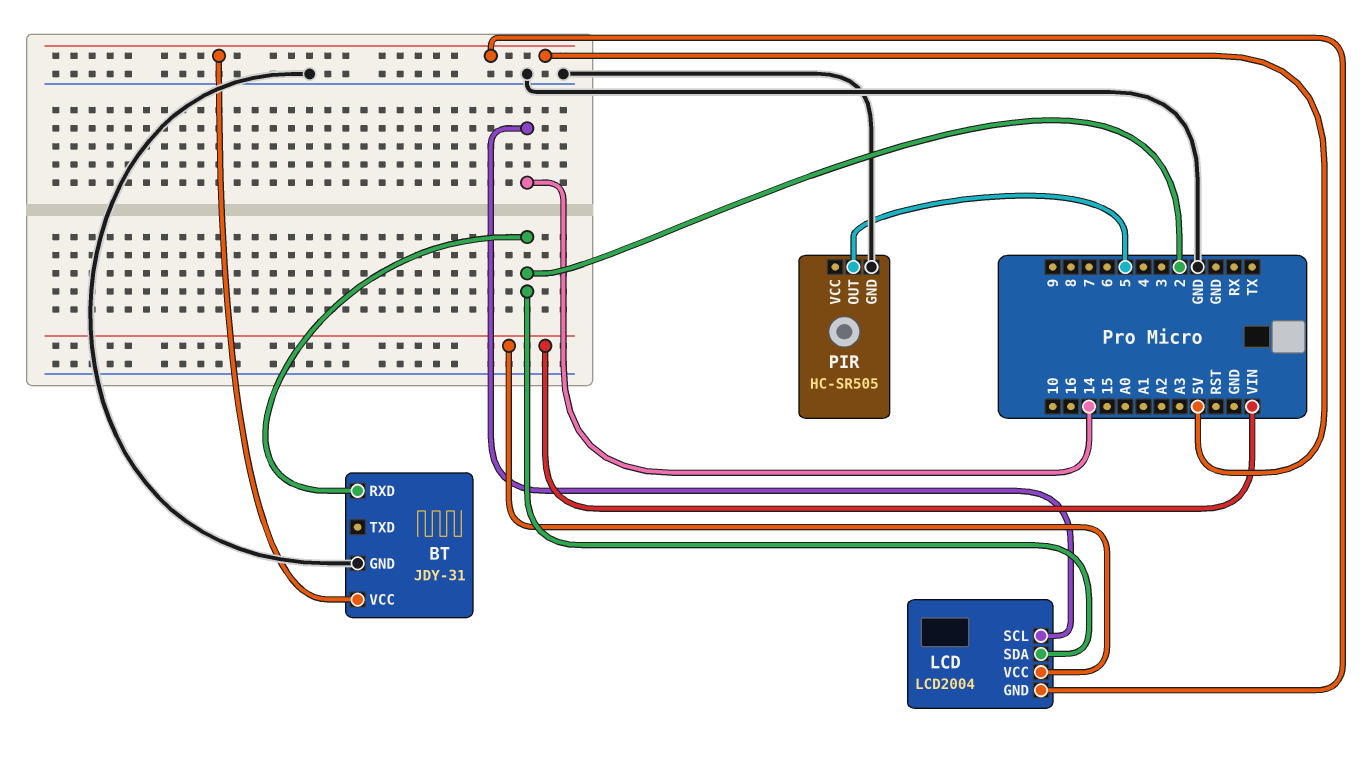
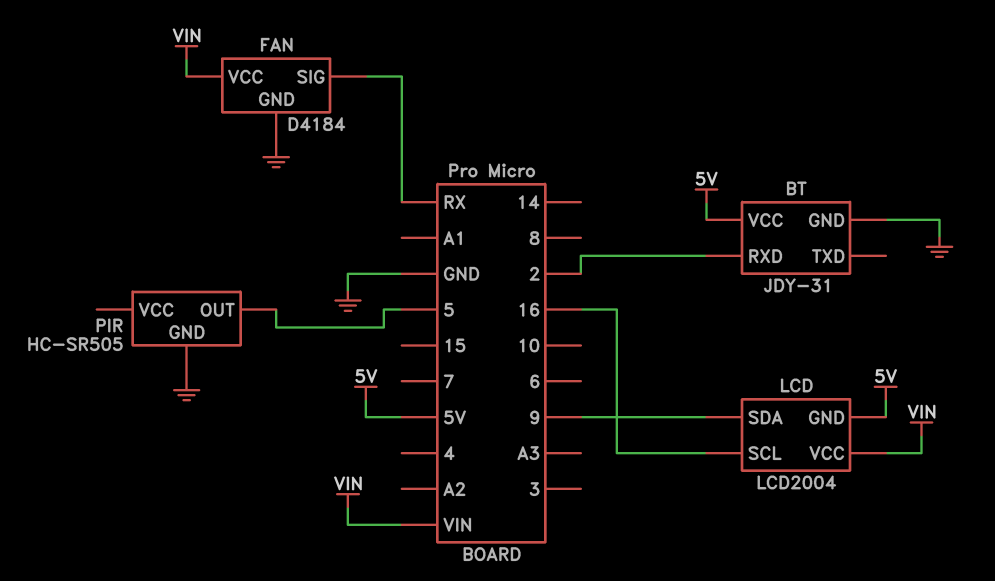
FAN: none -> D4184
FAN pin GND: none -> GND
FAN pin SIG: none -> RX
FAN pin VCC: none -> VIN
LCD pin SCL: 14 -> 16
LCD pin SDA: 2 -> 9

